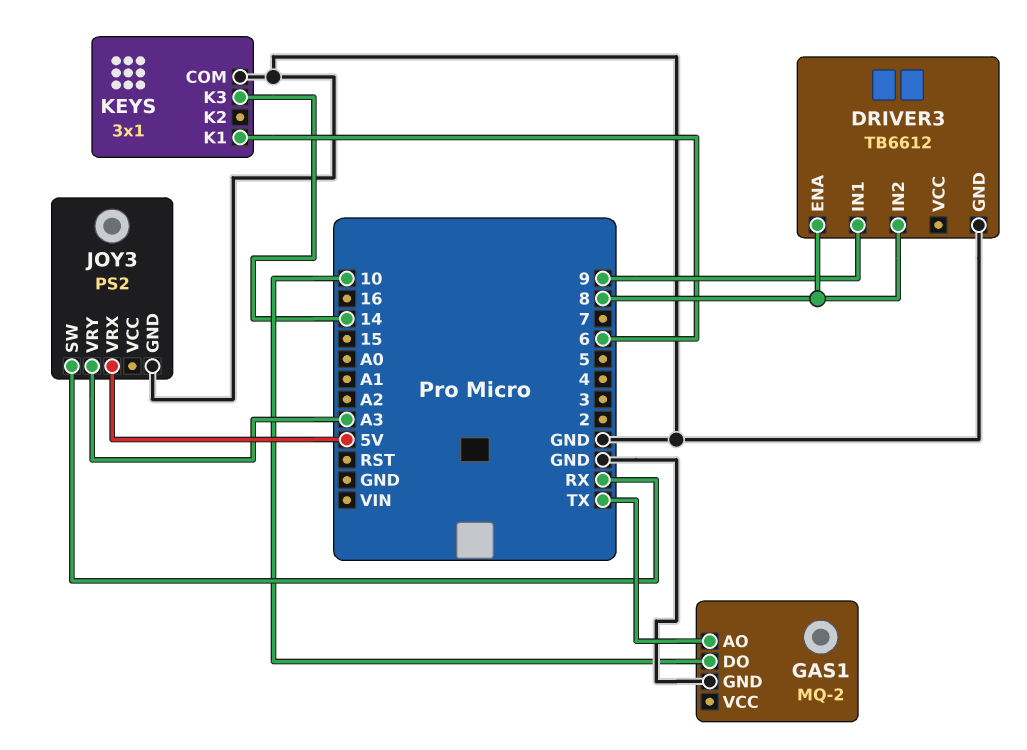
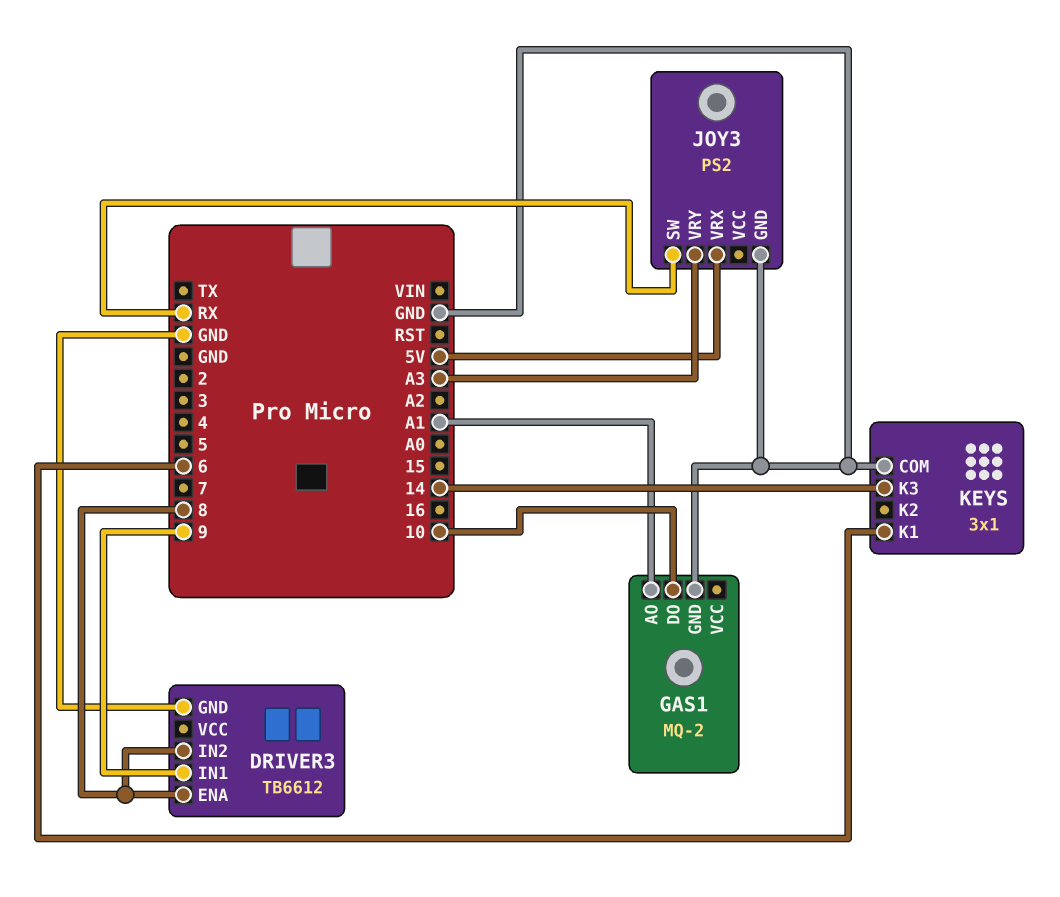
GAS1 pin AO: TX -> A1

